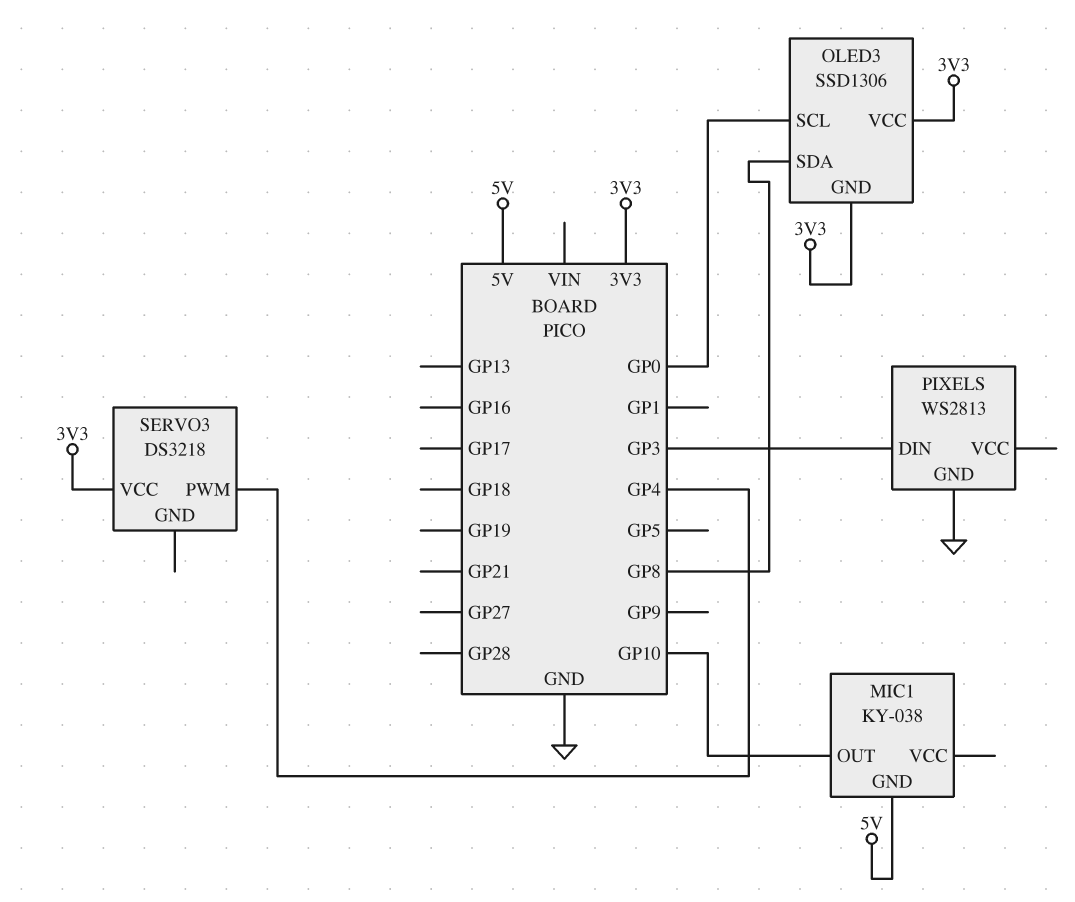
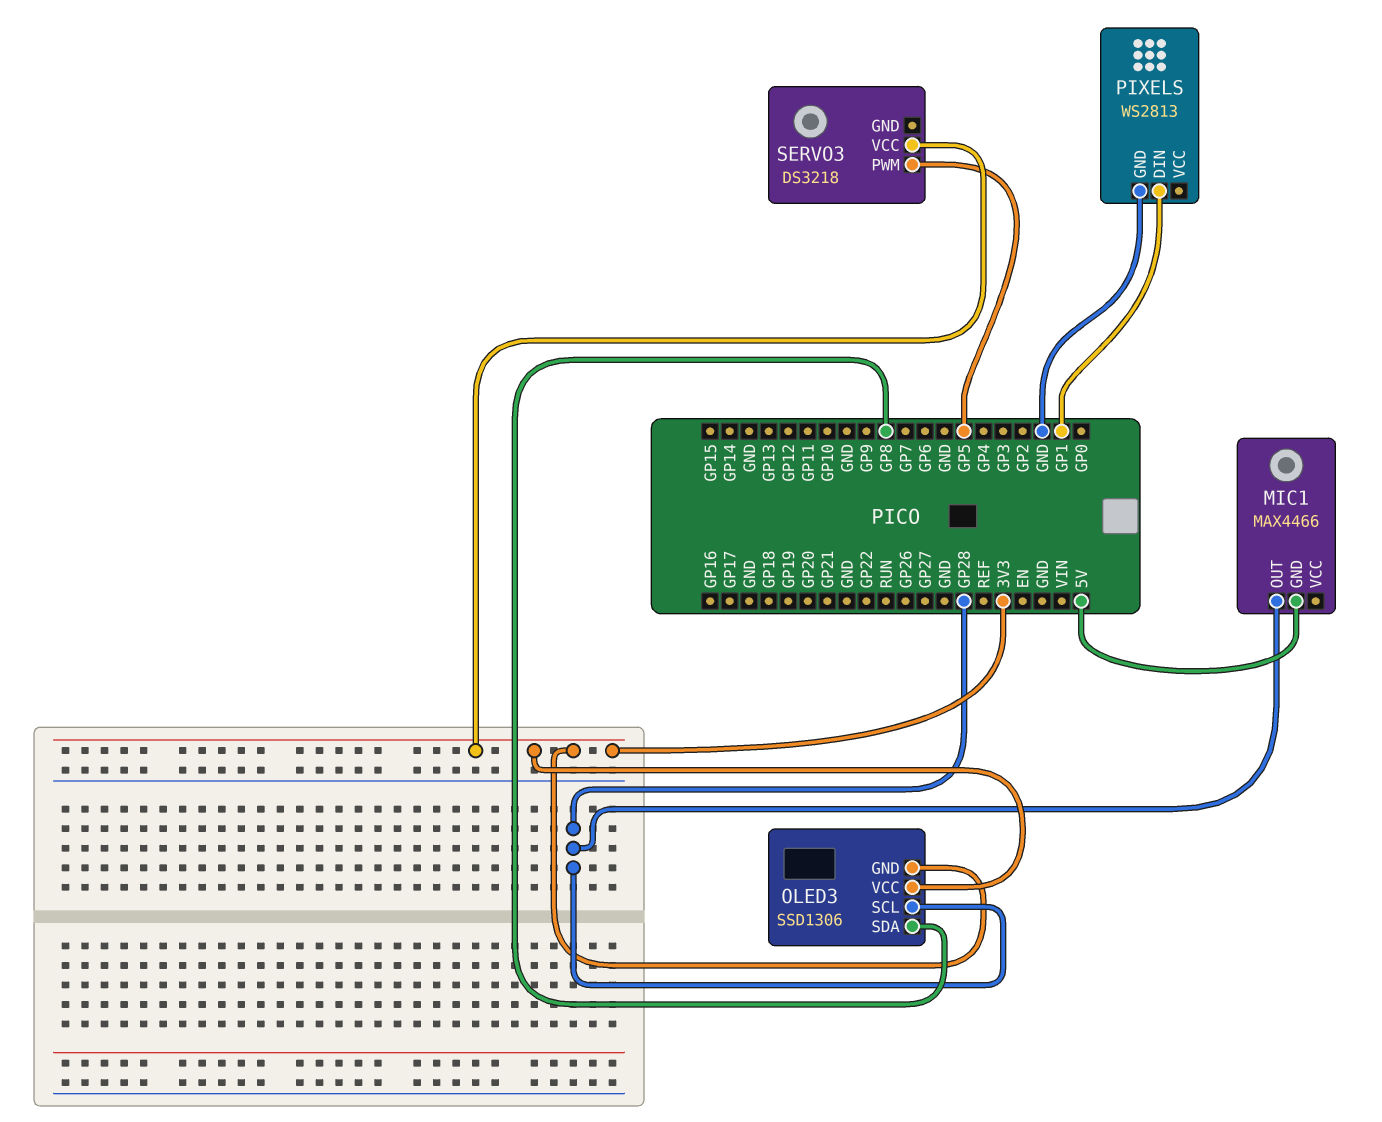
MIC1: KY-038 -> MAX4466
MIC1 pin OUT: GP10 -> GP28
OLED3 pin SCL: GP0 -> GP28
PIXELS pin DIN: GP3 -> GP1
SERVO3 pin PWM: GP4 -> GP5

